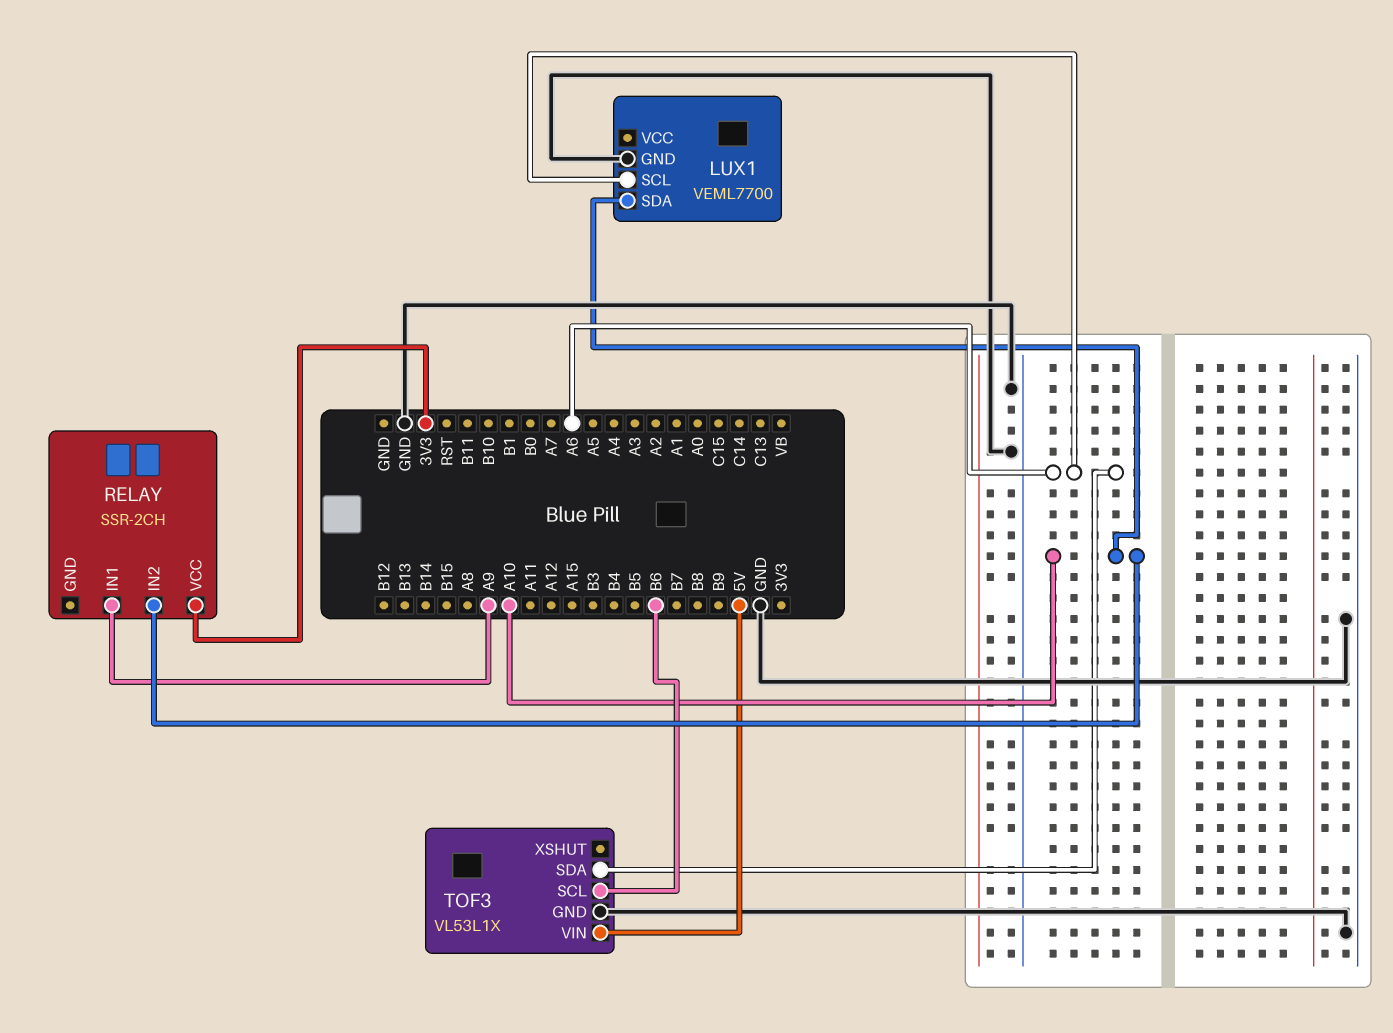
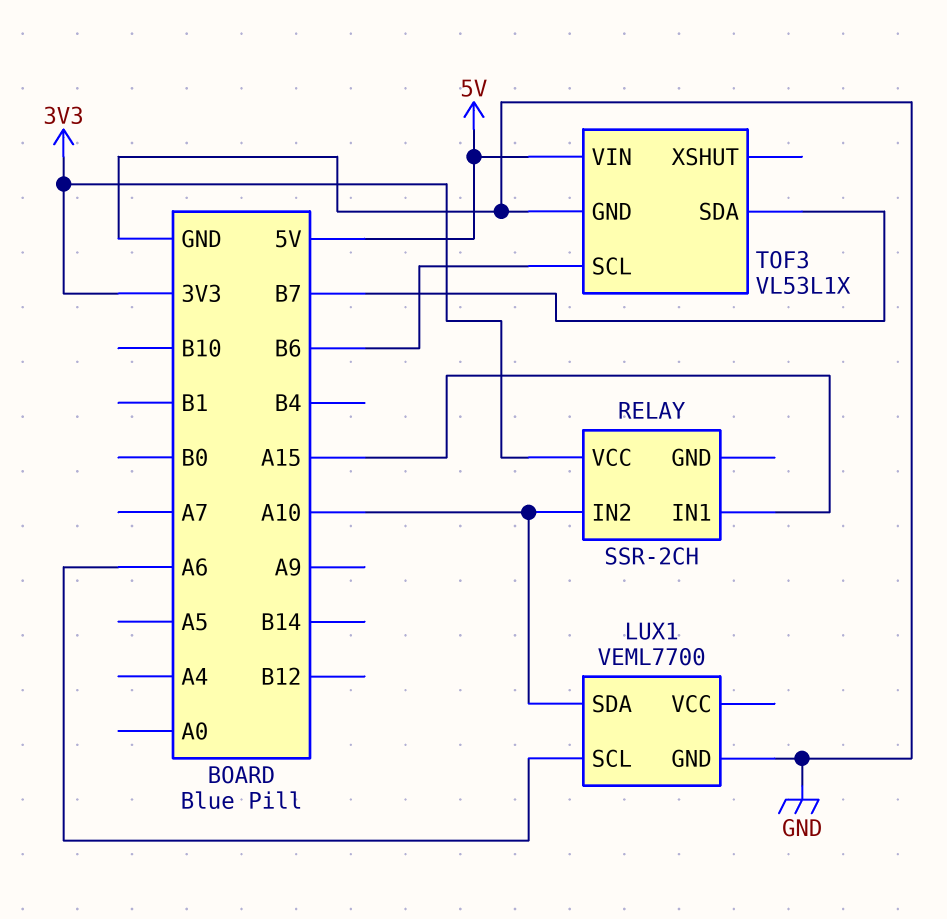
RELAY pin IN1: A9 -> A15
TOF3 pin SDA: A6 -> B7

